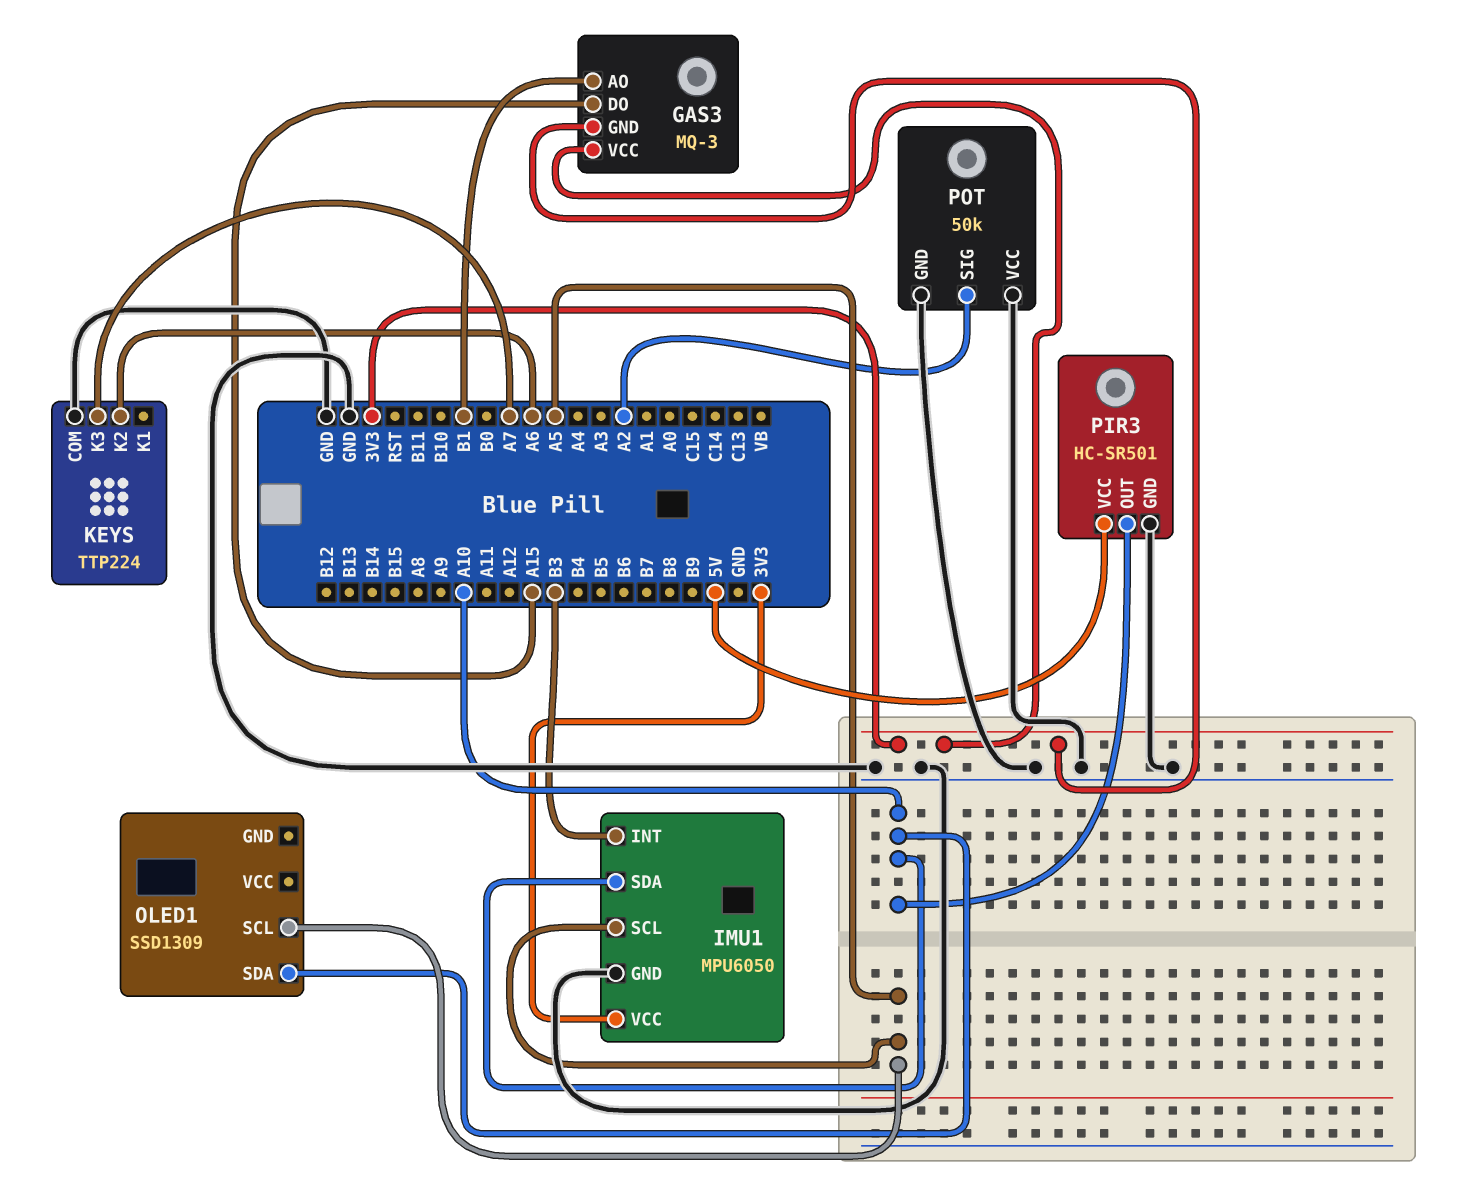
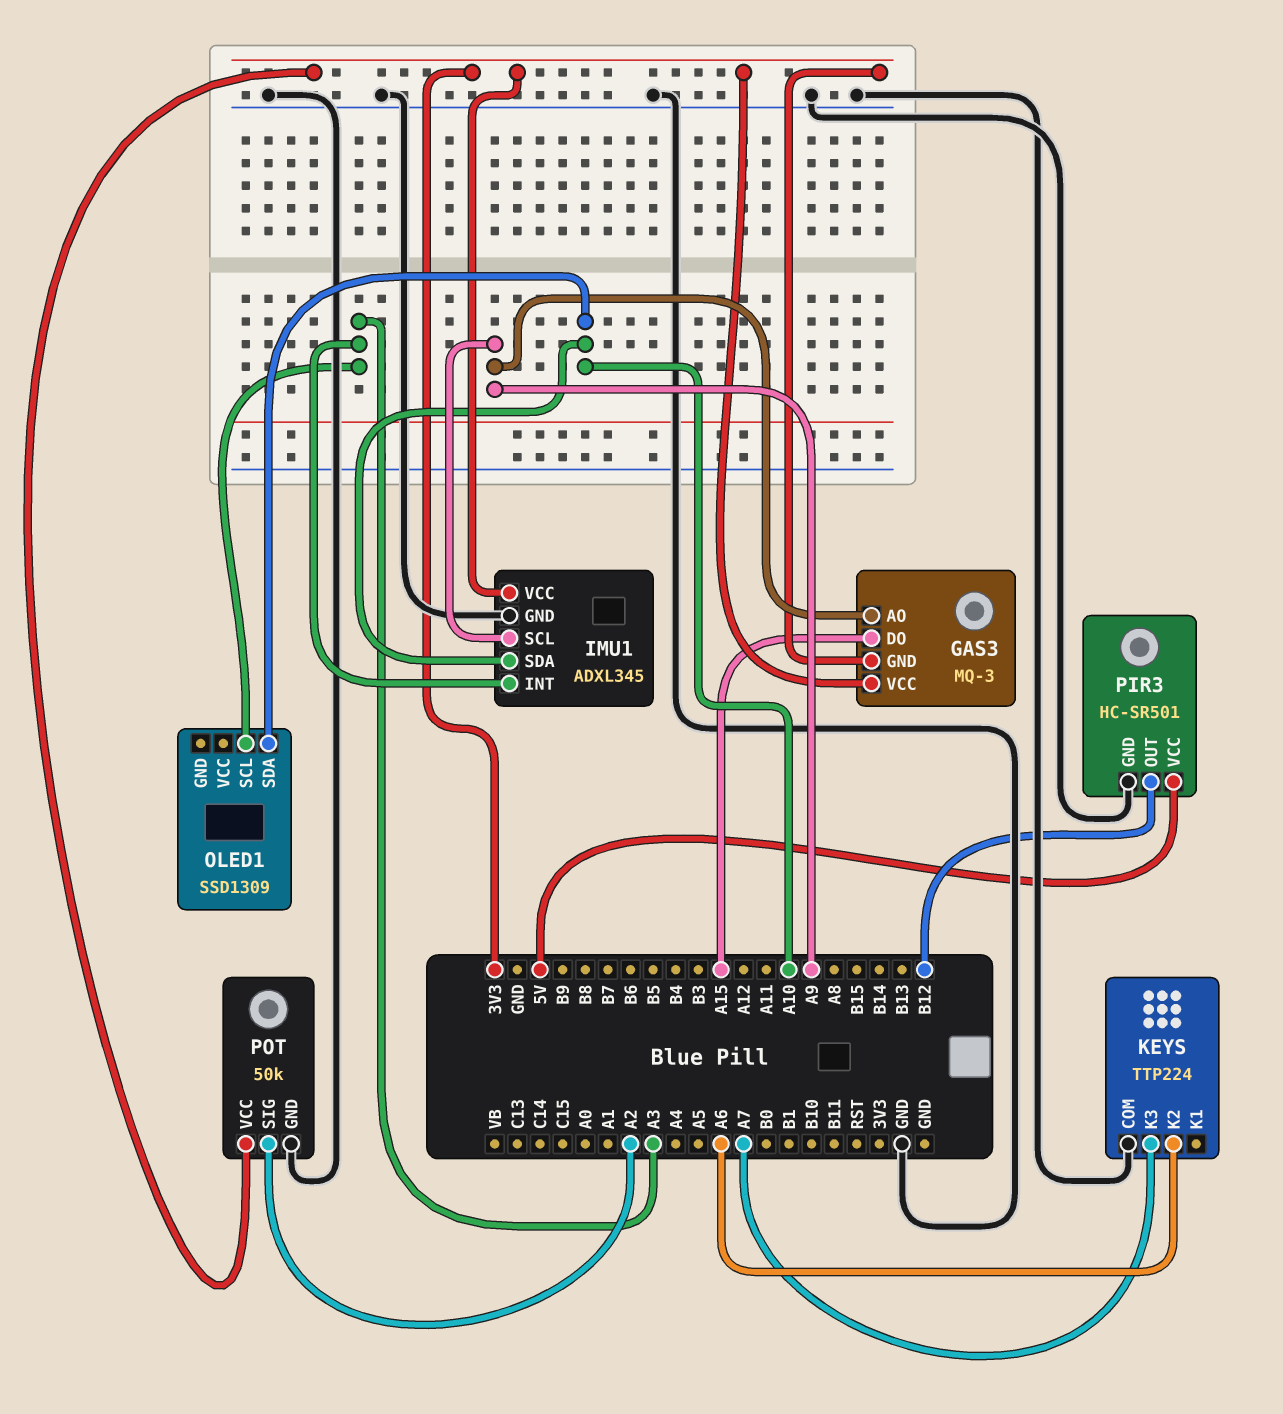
GAS3 pin AO: B1 -> A9
IMU1: MPU6050 -> ADXL345
IMU1 pin INT: B3 -> A3
IMU1 pin SCL: A5 -> A9
OLED1 pin SCL: A5 -> A3
PIR3 pin OUT: A10 -> B12
POT pin VCC: GND -> 3V3

